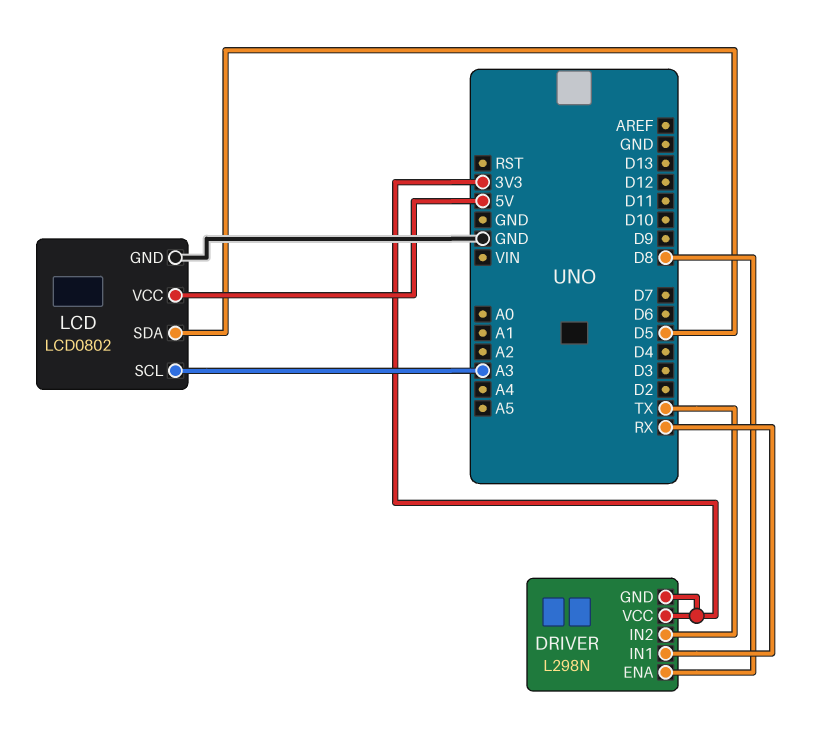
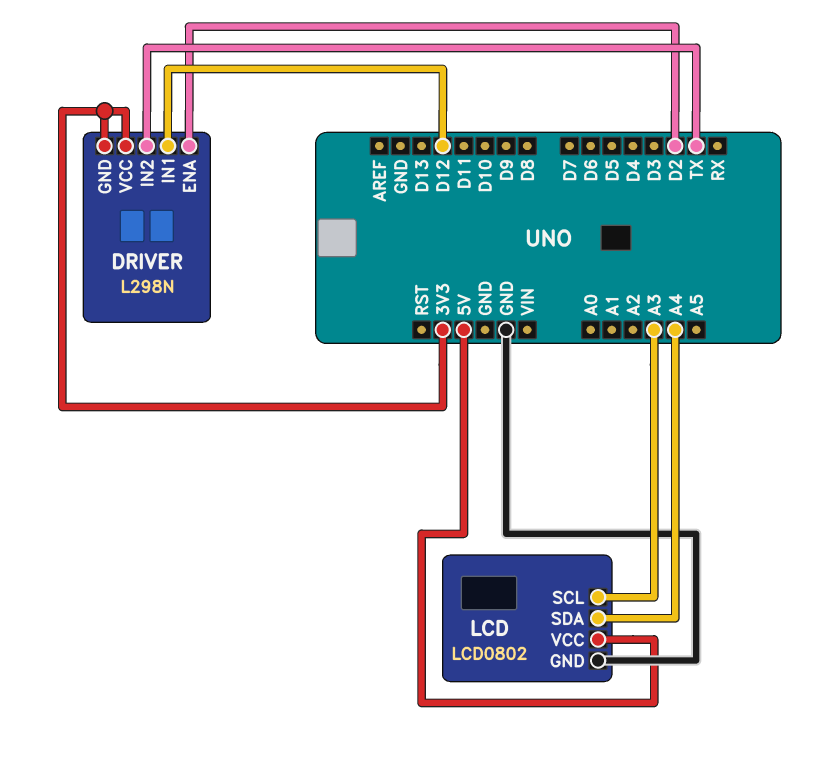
DRIVER pin ENA: D8 -> D2
DRIVER pin IN1: RX -> D12
LCD pin SDA: D5 -> A4

